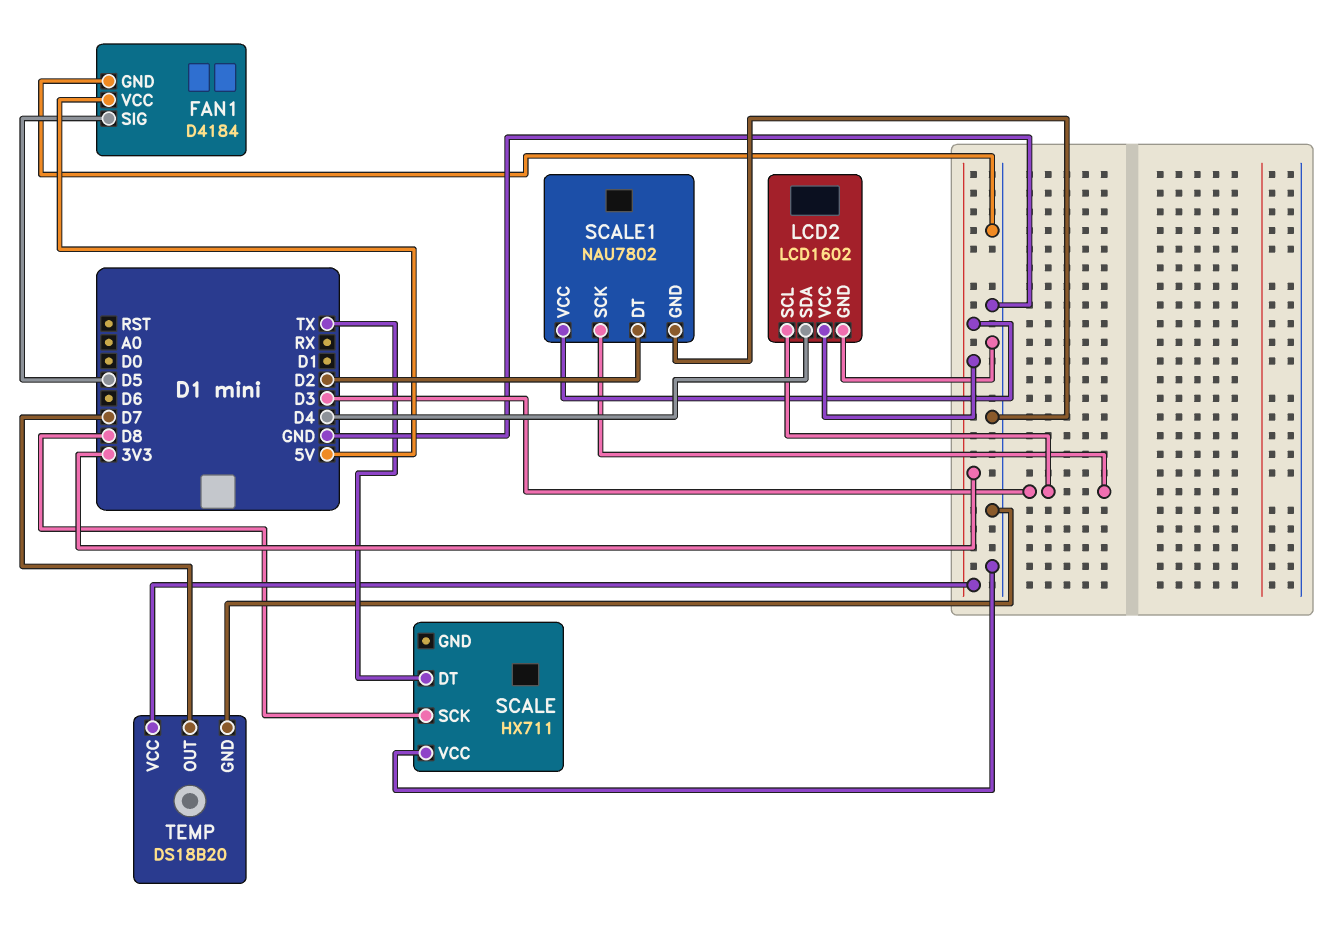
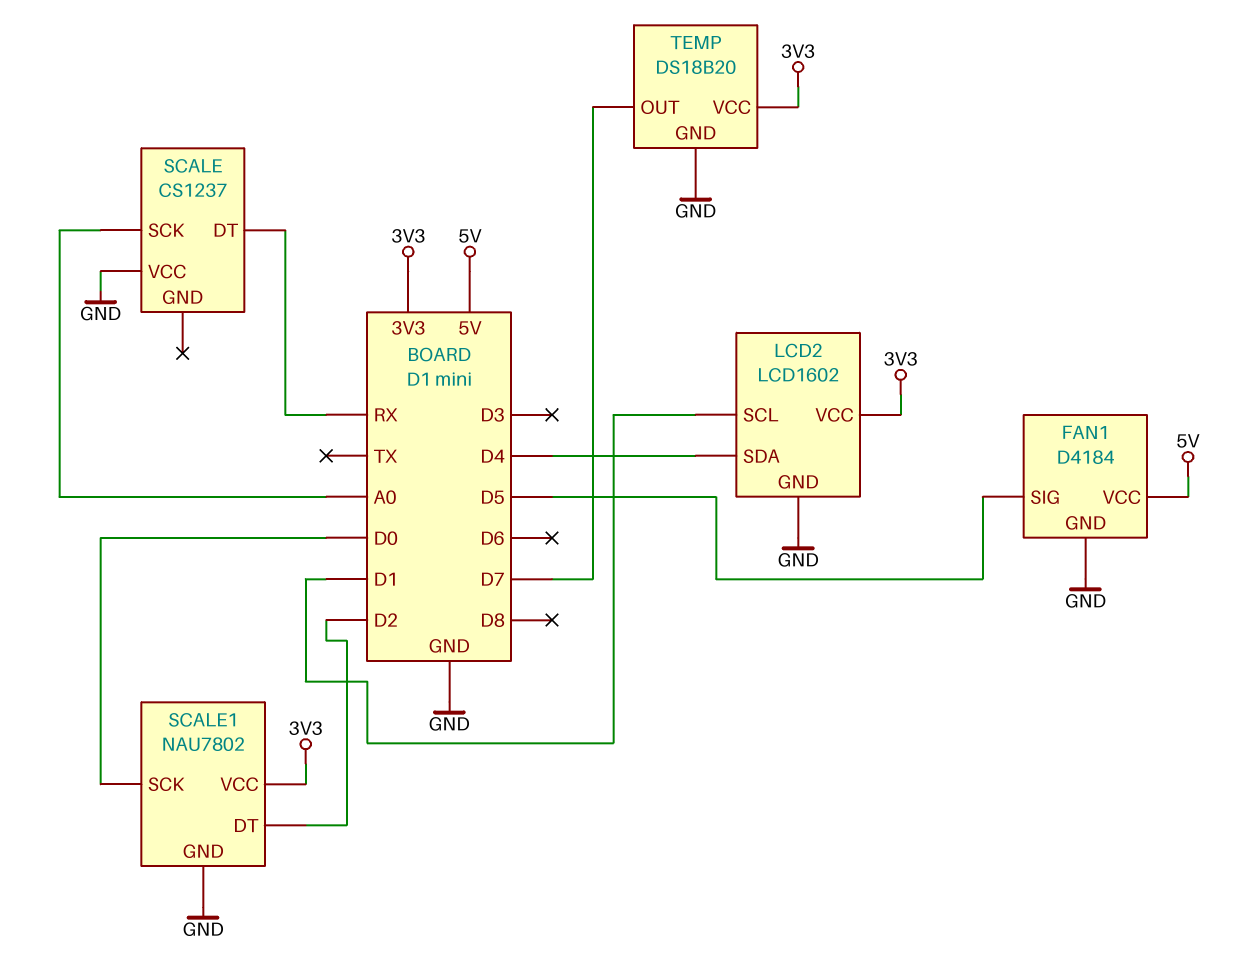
LCD2 pin SCL: D3 -> D1
SCALE: HX711 -> CS1237
SCALE pin DT: TX -> RX
SCALE pin SCK: D8 -> A0
SCALE1 pin SCK: D3 -> D0

